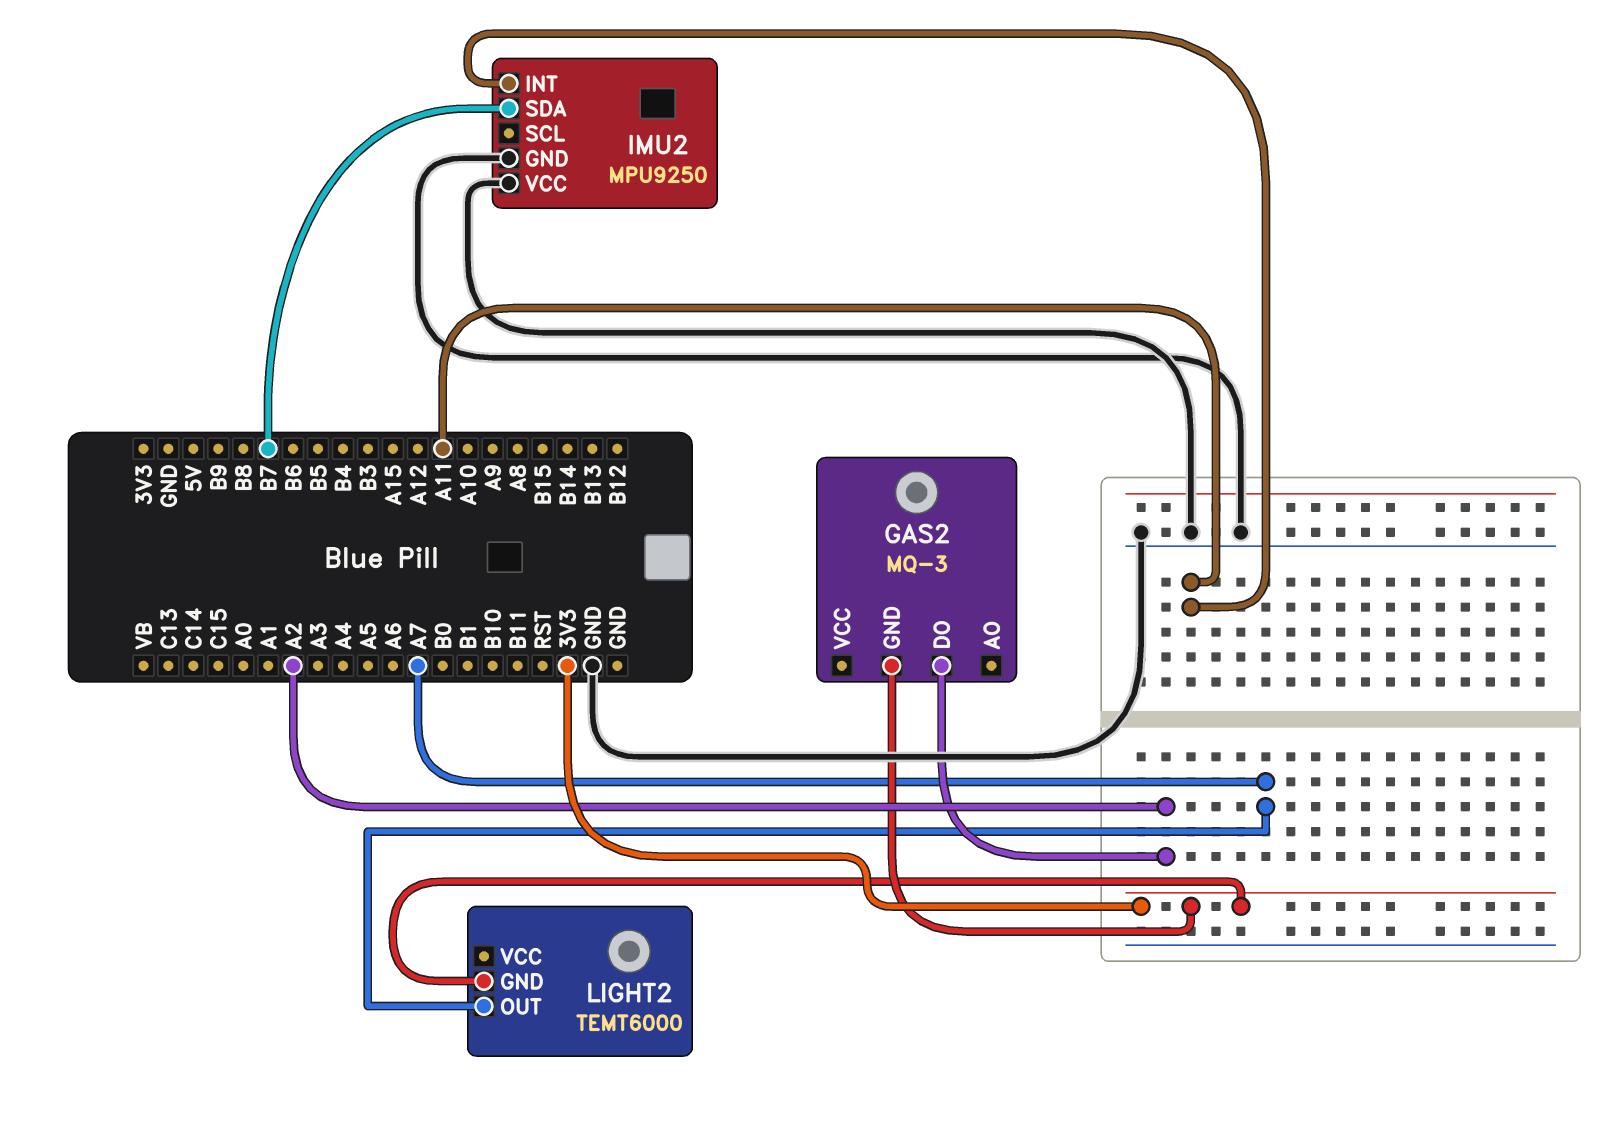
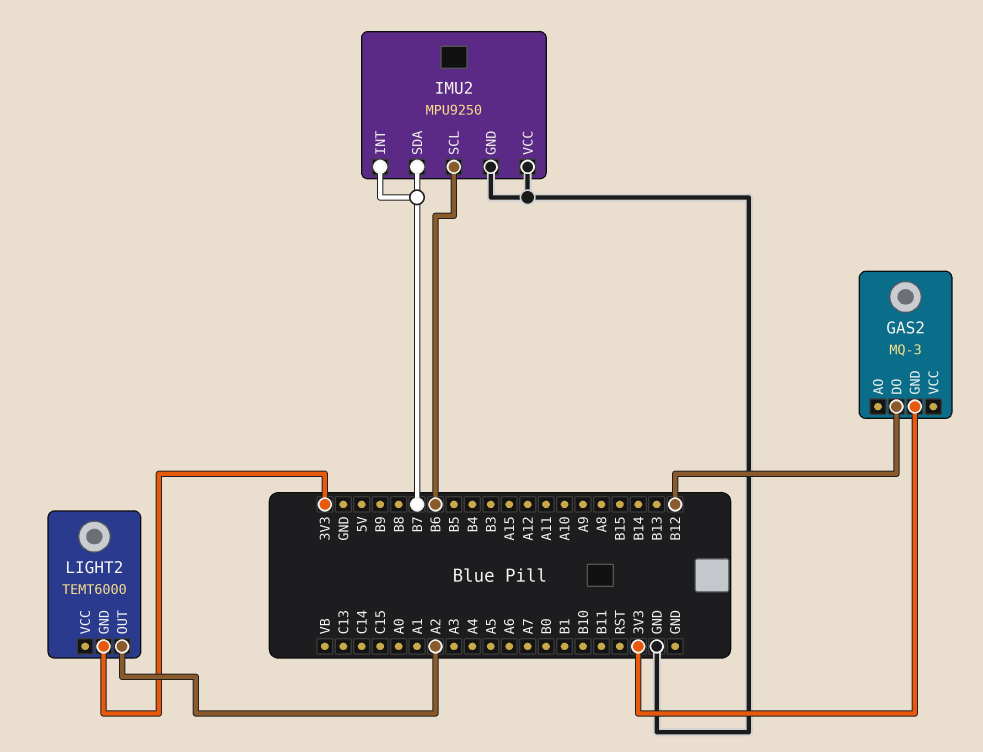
GAS2 pin DO: A2 -> B12
IMU2 pin INT: A11 -> B7
IMU2 pin SCL: none -> B6
LIGHT2 pin OUT: A7 -> A2

